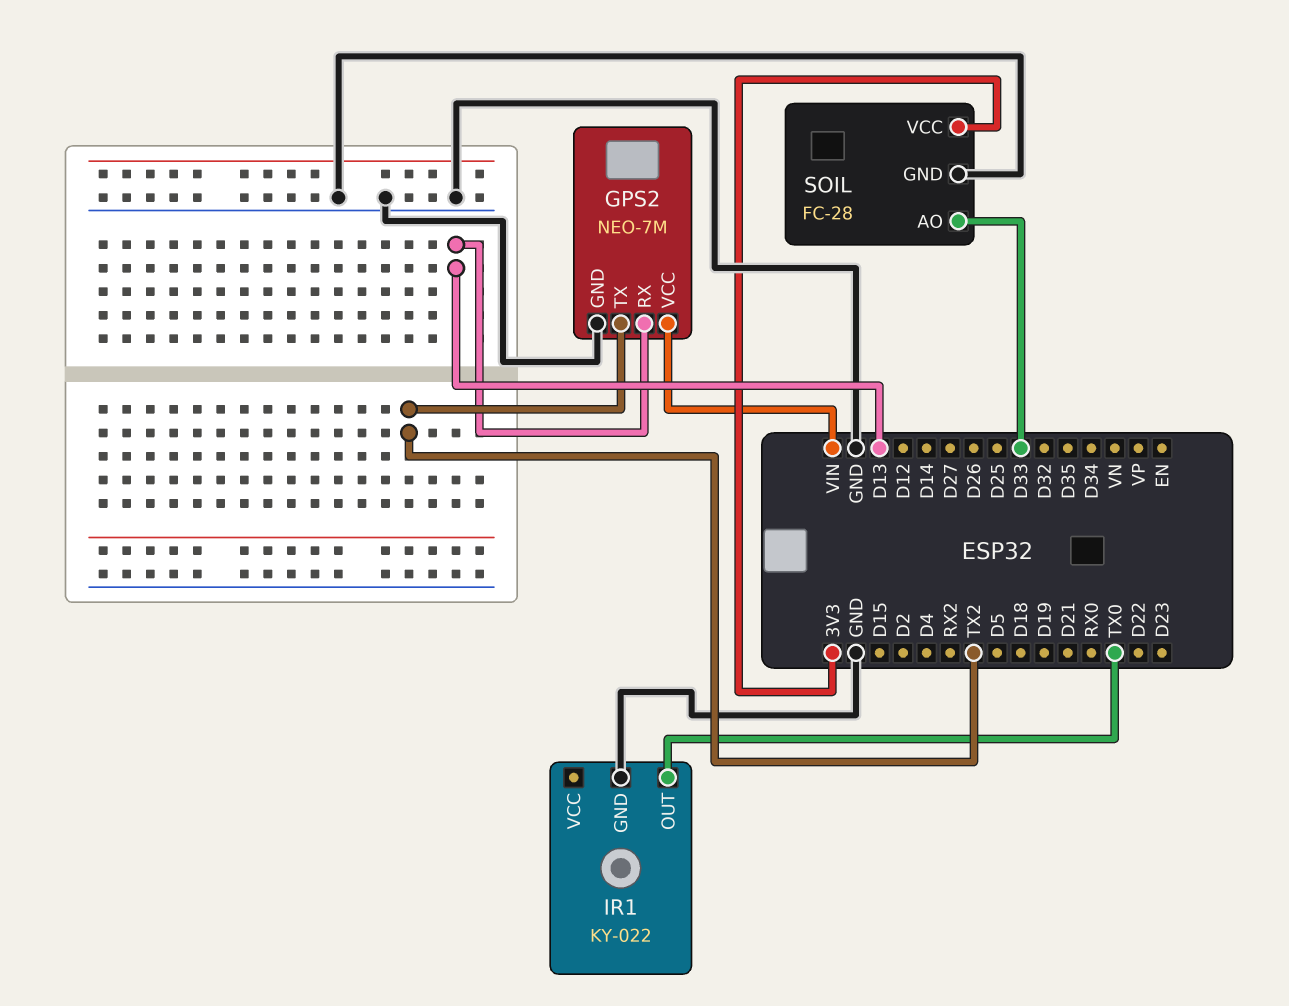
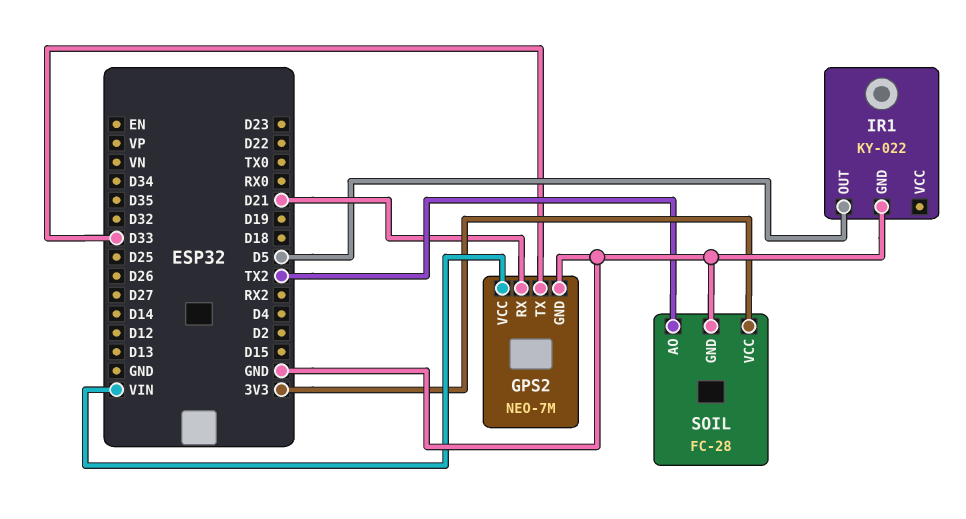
GPS2 pin RX: D13 -> D21
GPS2 pin TX: TX2 -> D33
IR1 pin OUT: TX0 -> D5
SOIL pin AO: D33 -> TX2

